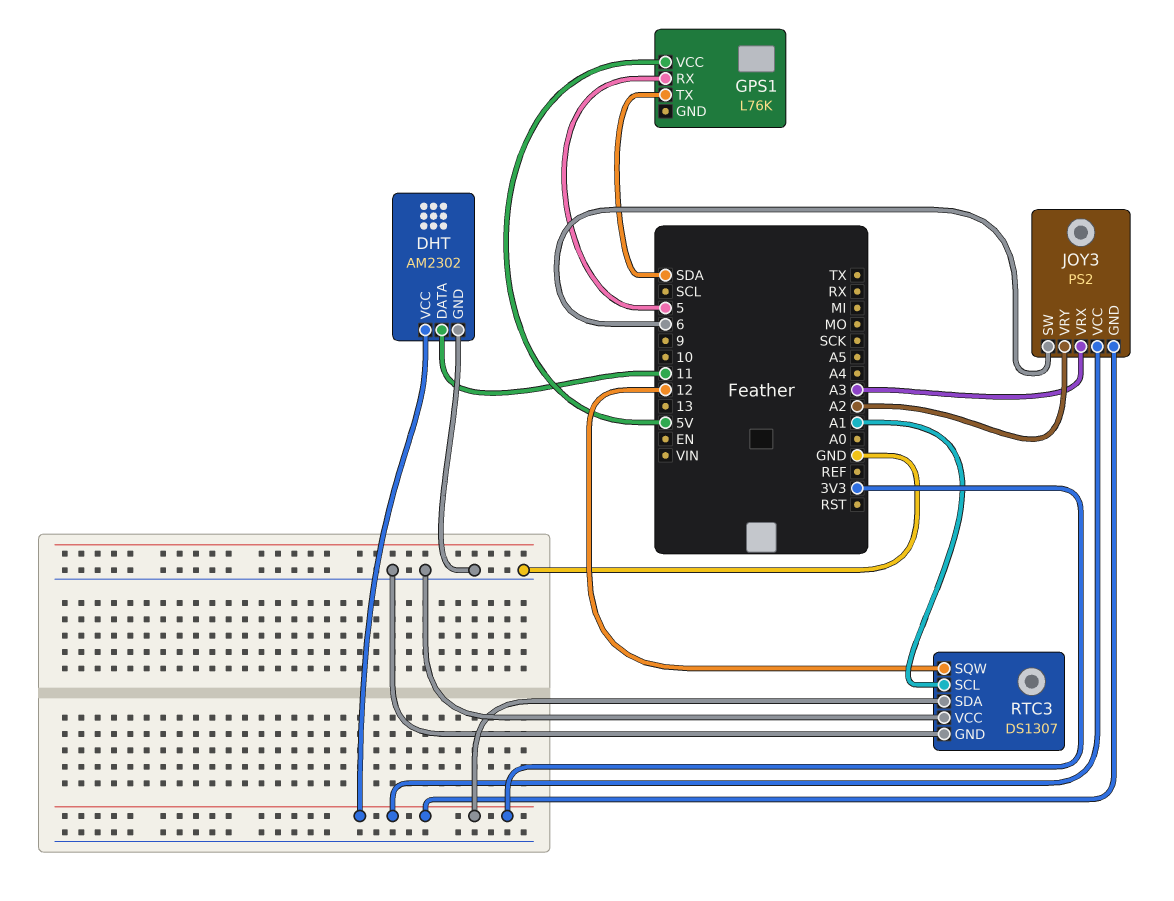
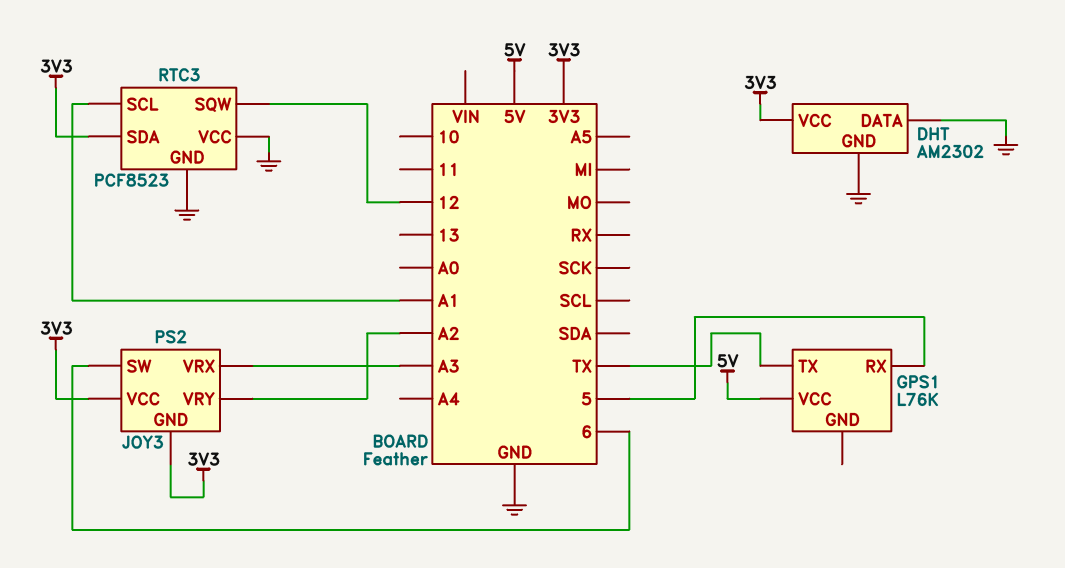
DHT pin DATA: 11 -> GND
GPS1 pin TX: SDA -> TX
RTC3: DS1307 -> PCF8523

